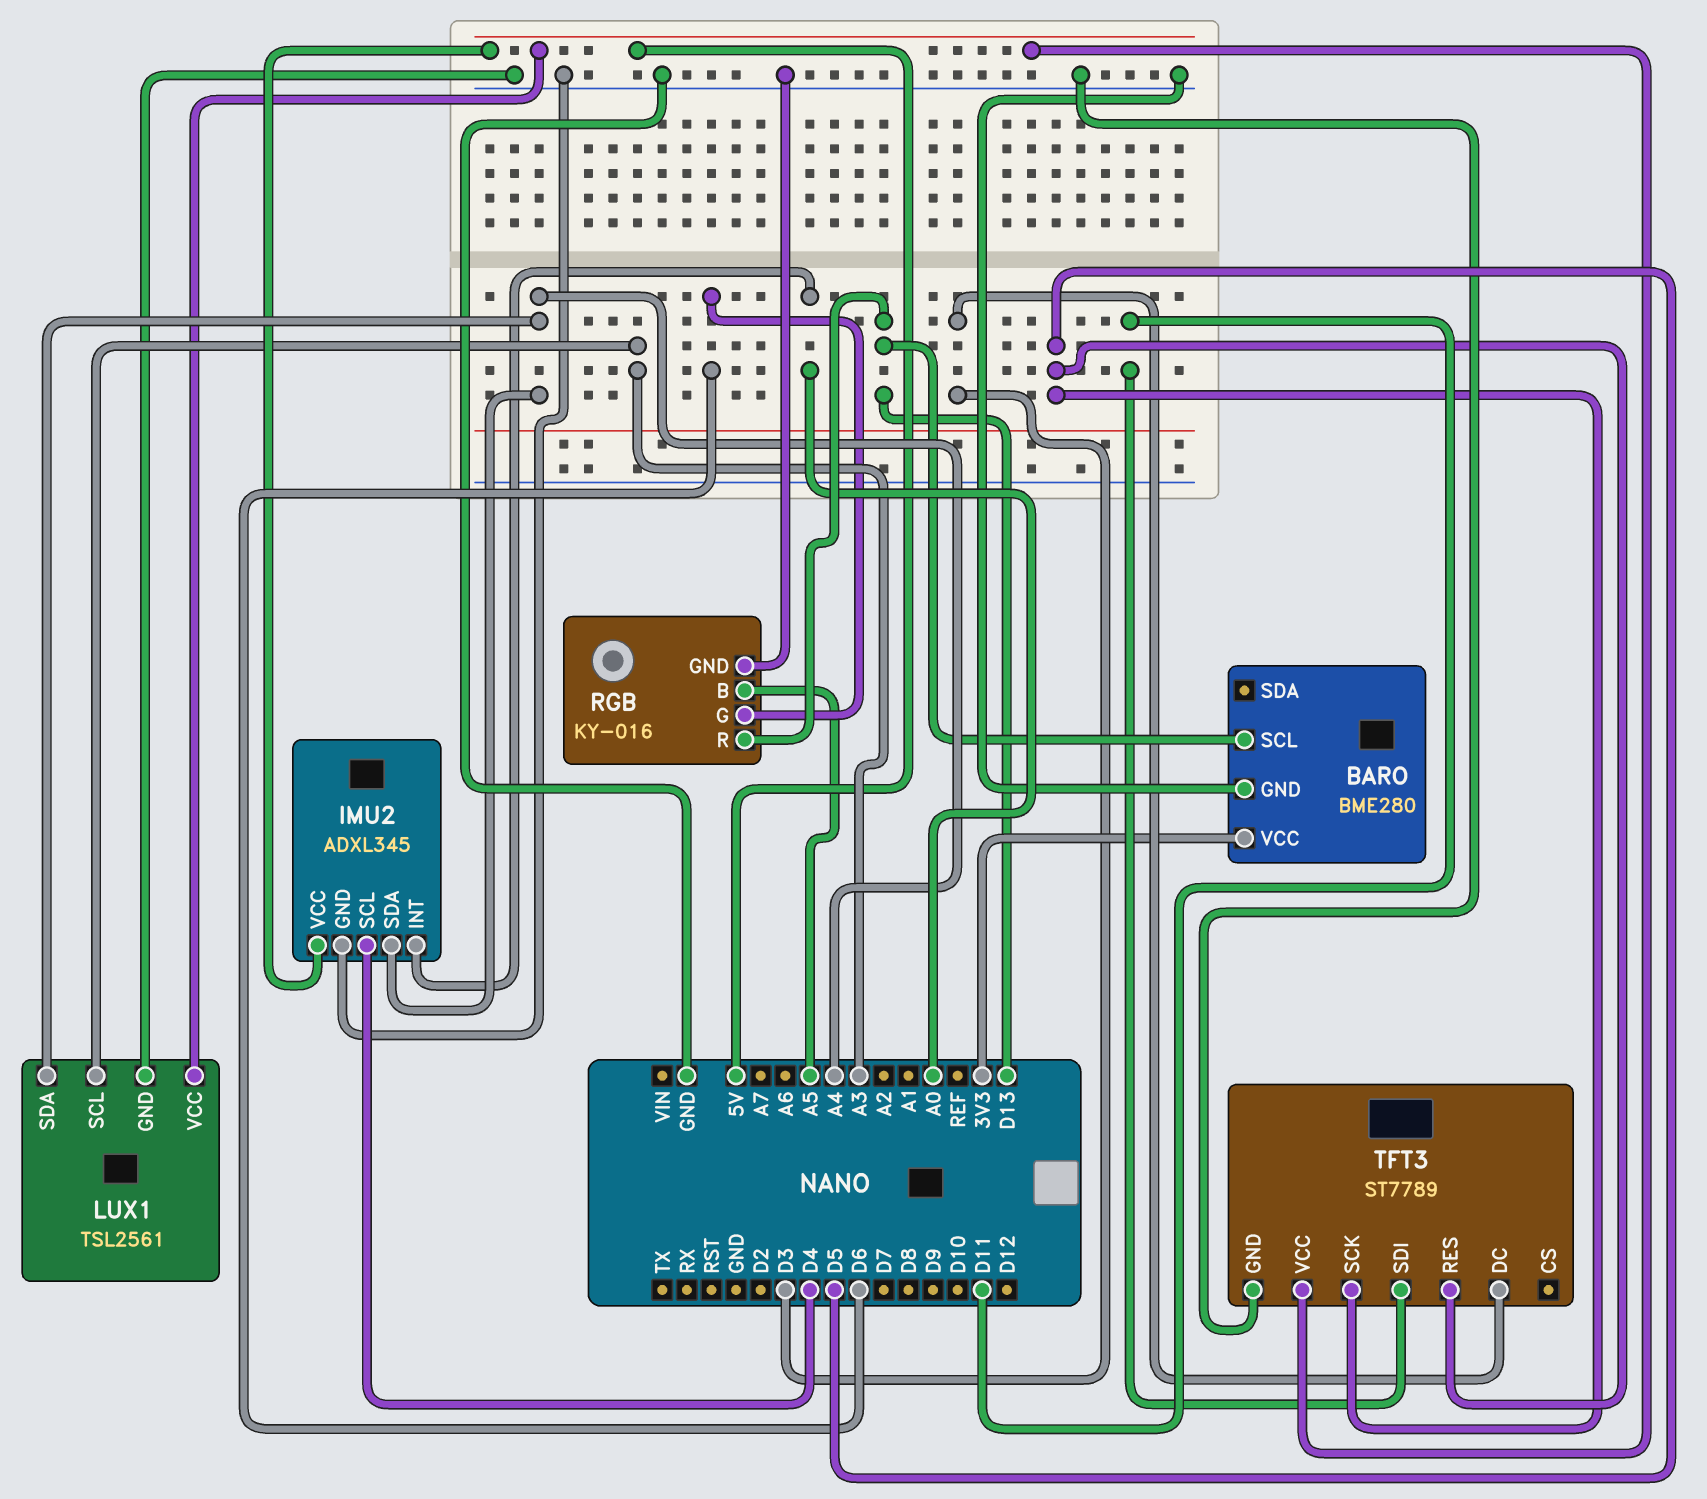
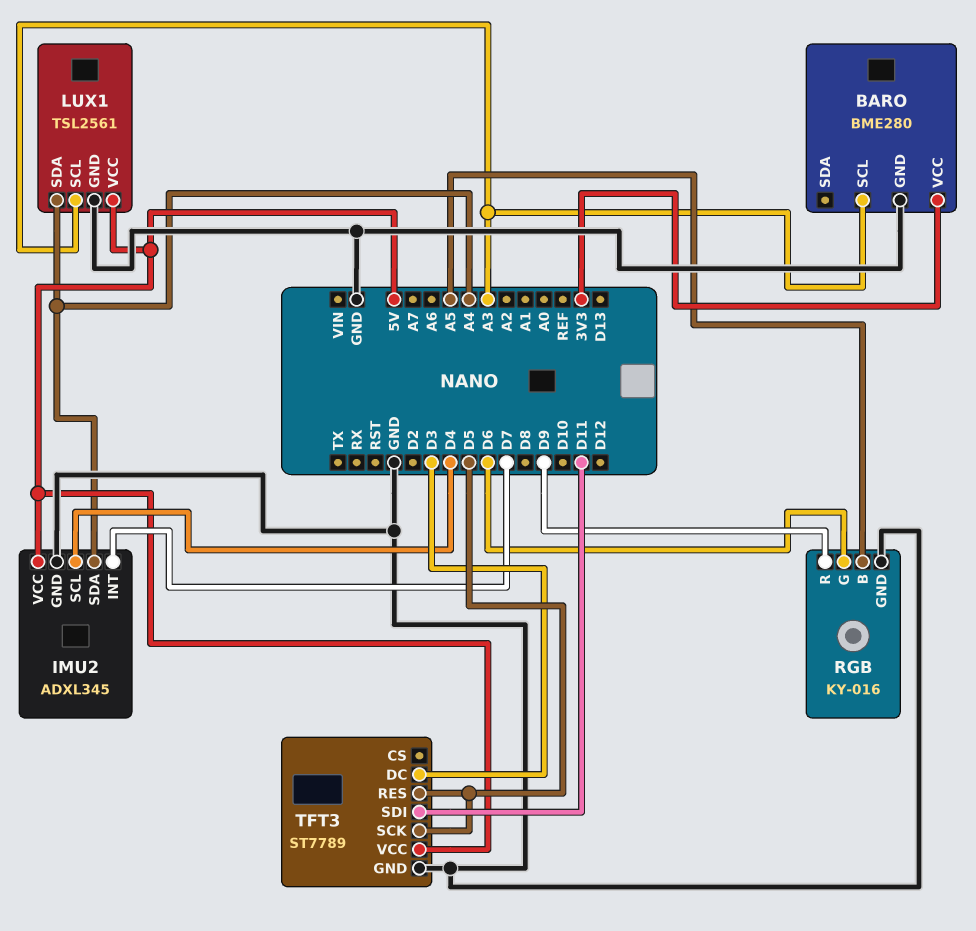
BARO pin SCL: D13 -> A3
IMU2 pin INT: A0 -> D7
RGB pin R: D13 -> D9

